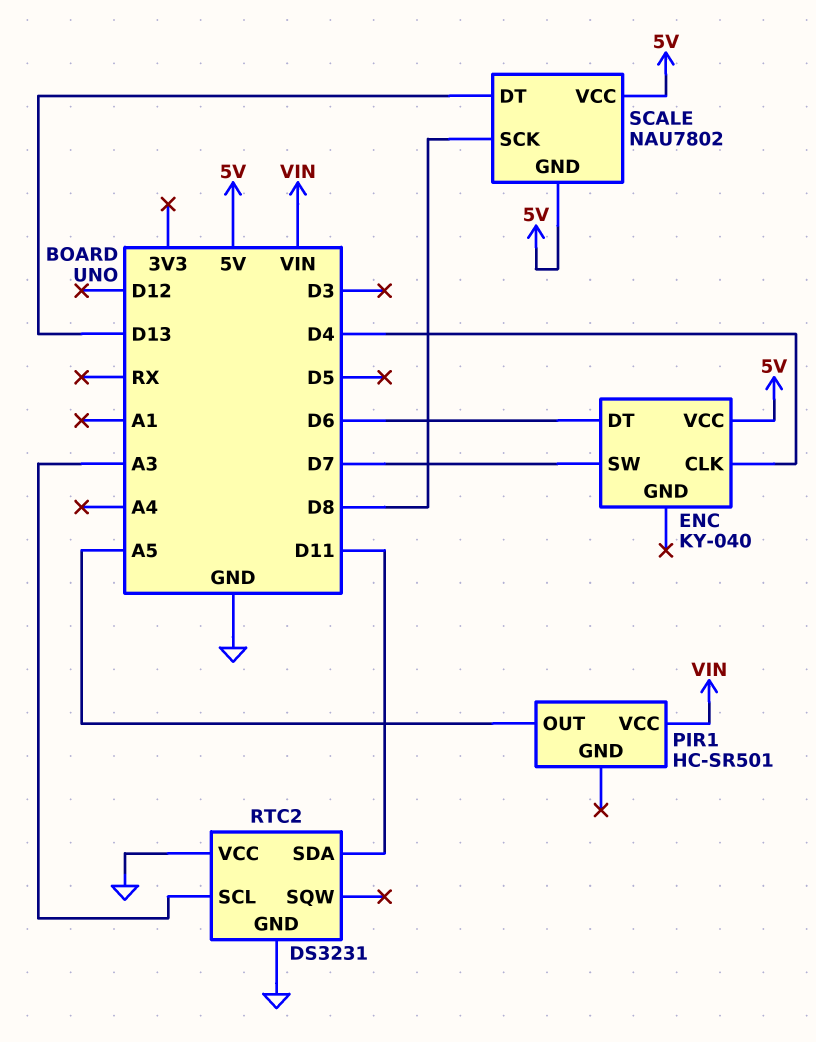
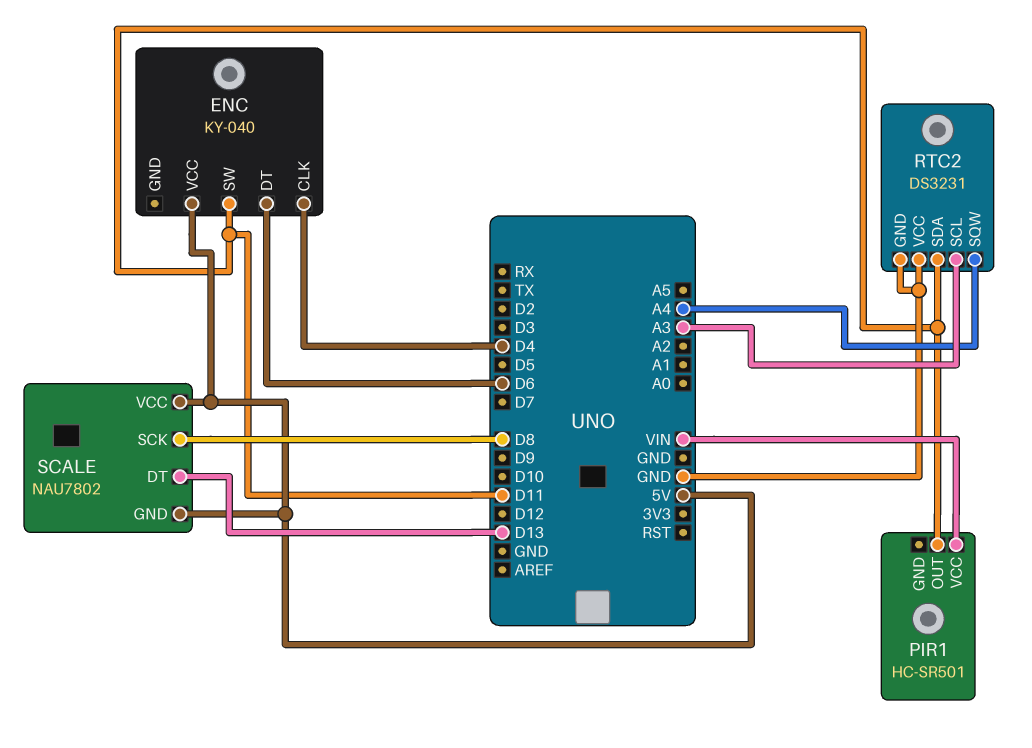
ENC pin SW: D7 -> D11
PIR1 pin OUT: A5 -> D11
RTC2 pin SQW: none -> A4

